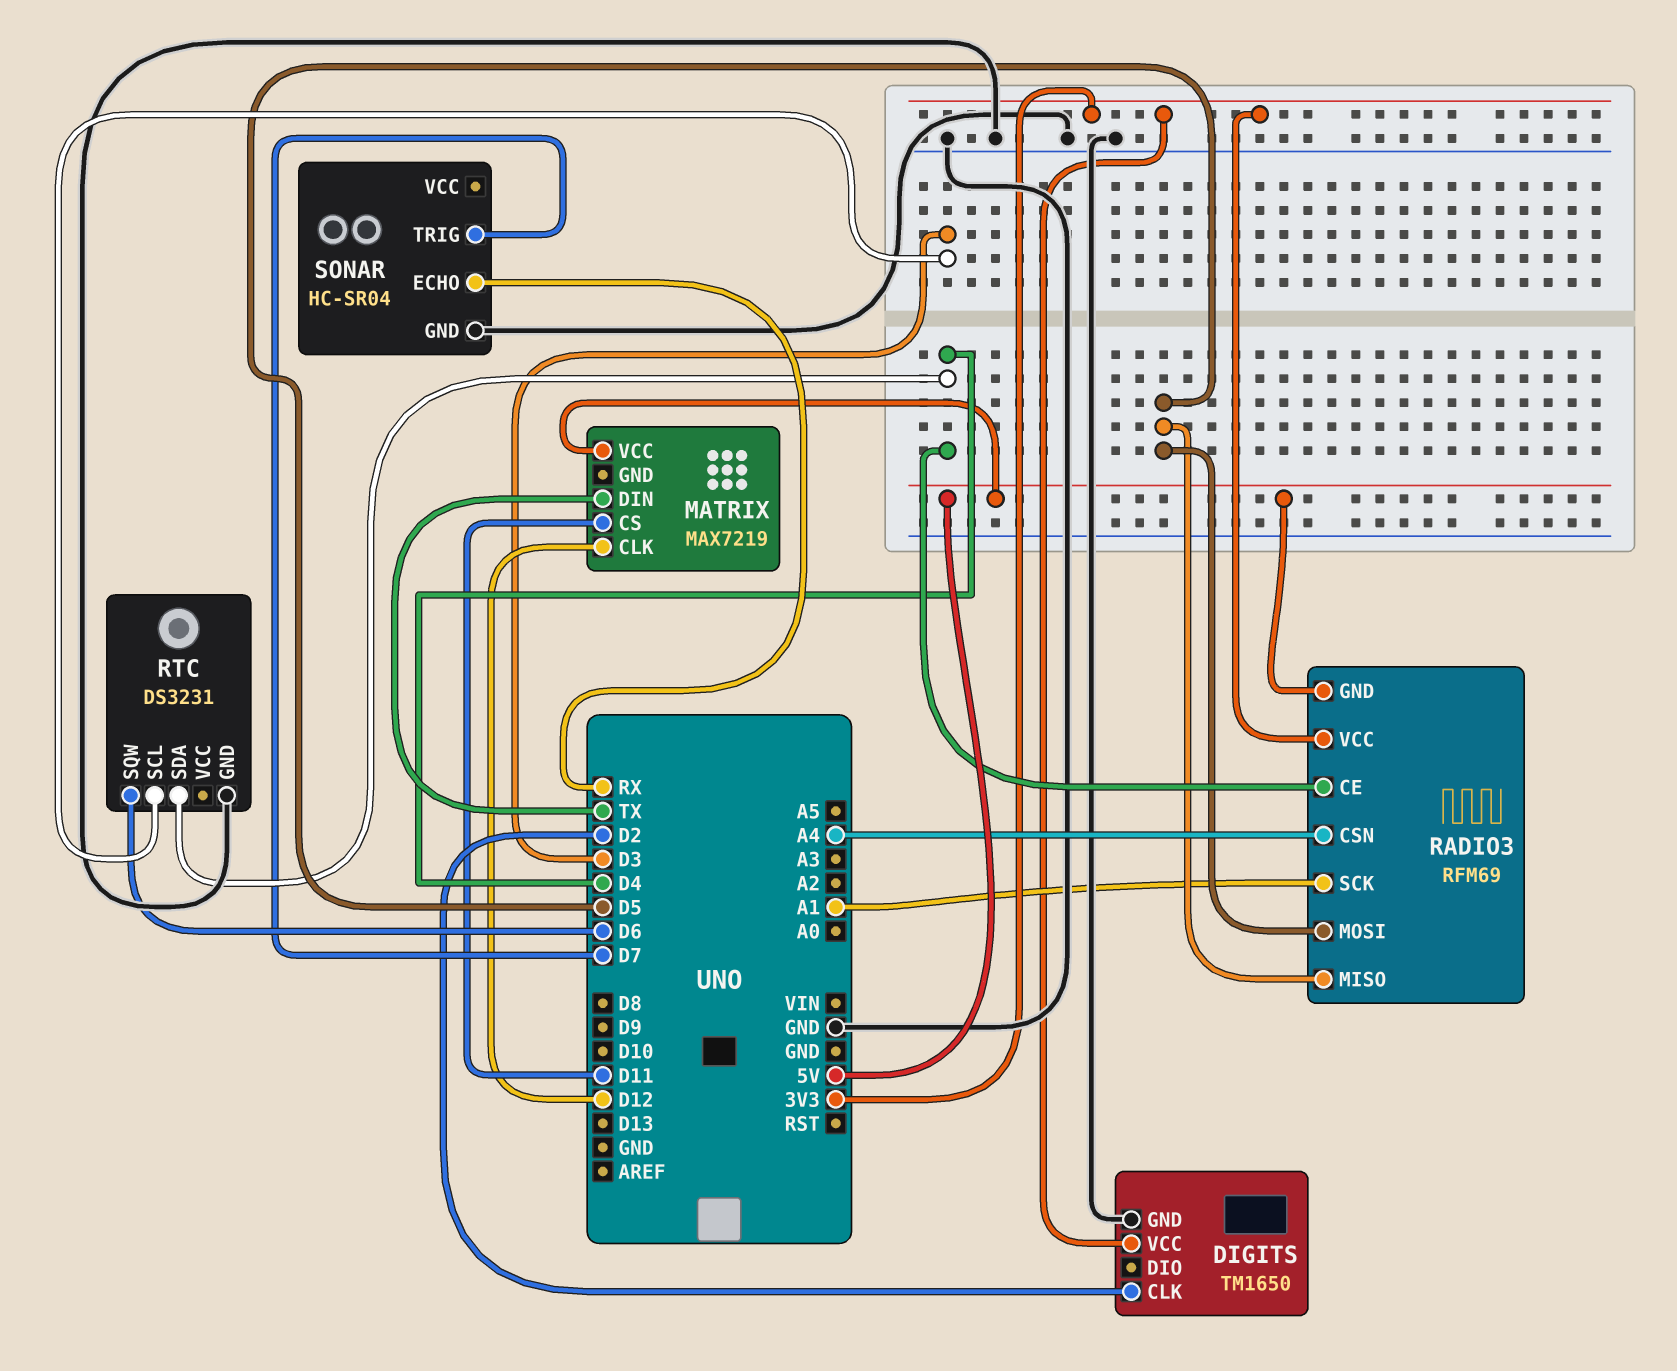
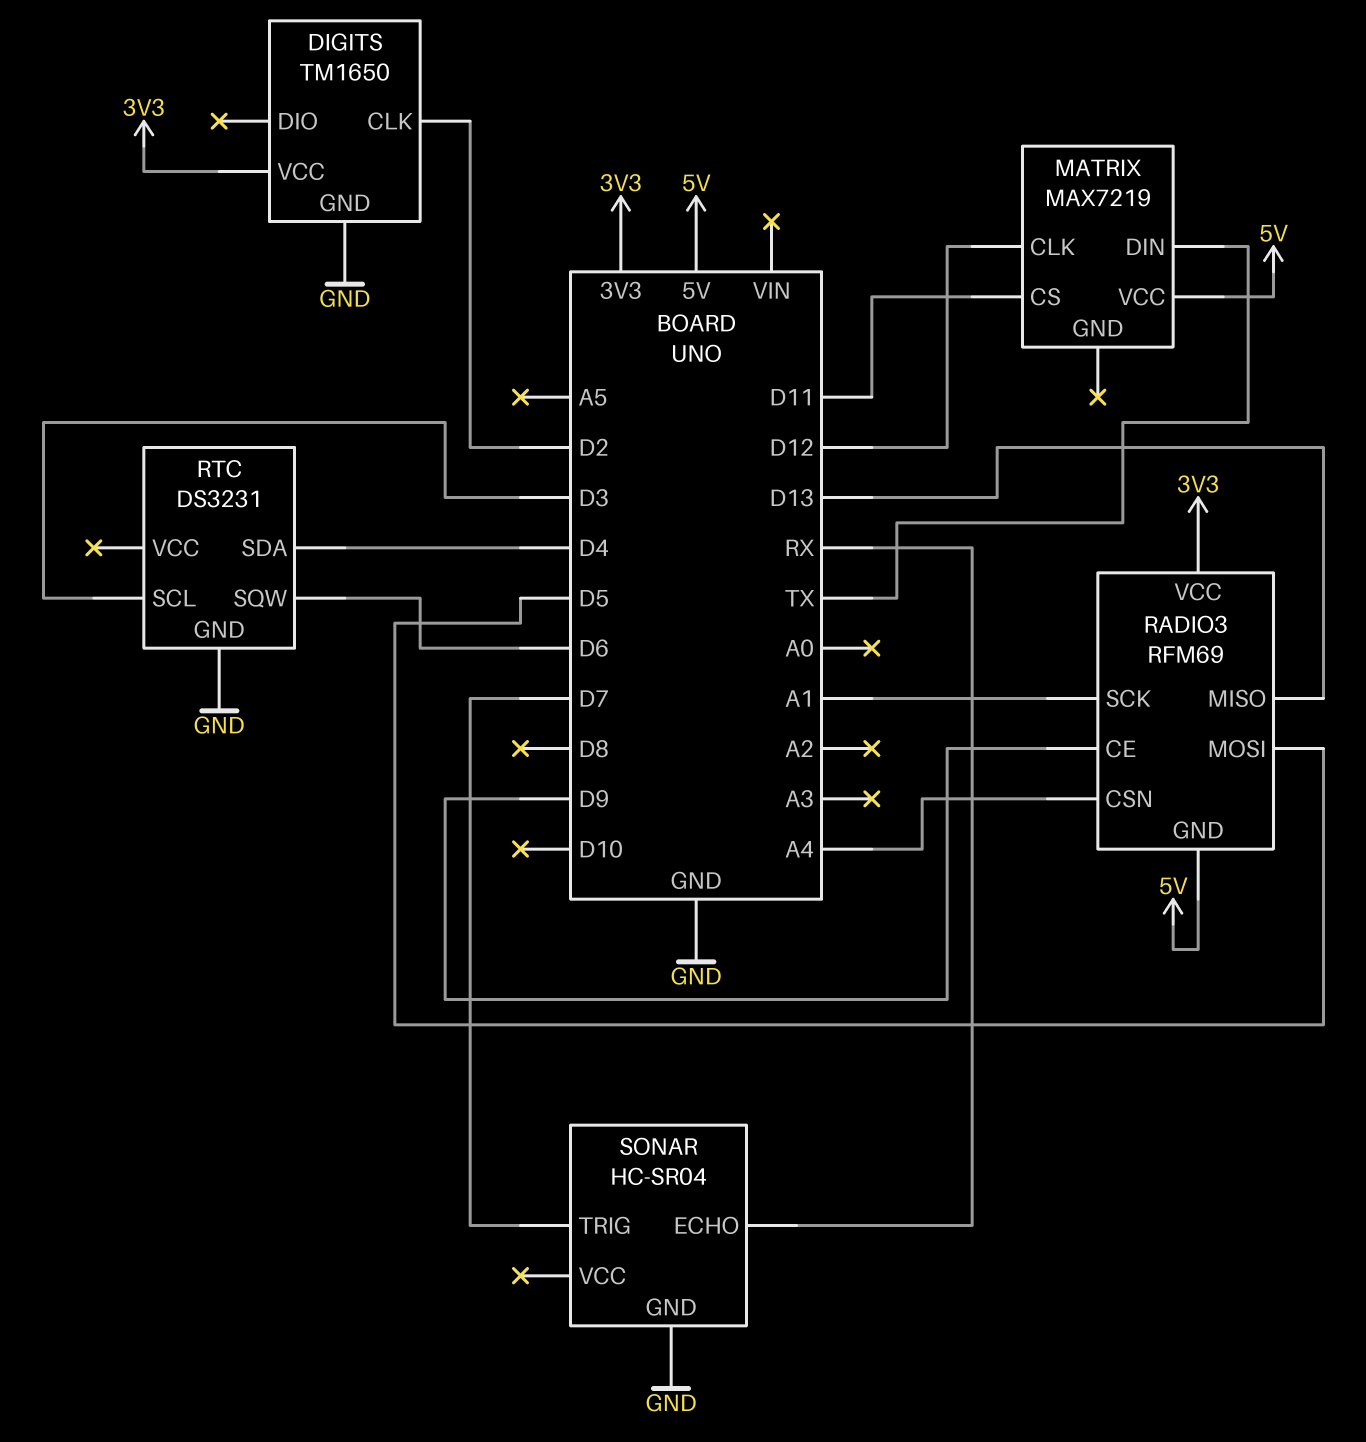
RADIO3 pin CE: D4 -> D9
RADIO3 pin MISO: D5 -> D13

